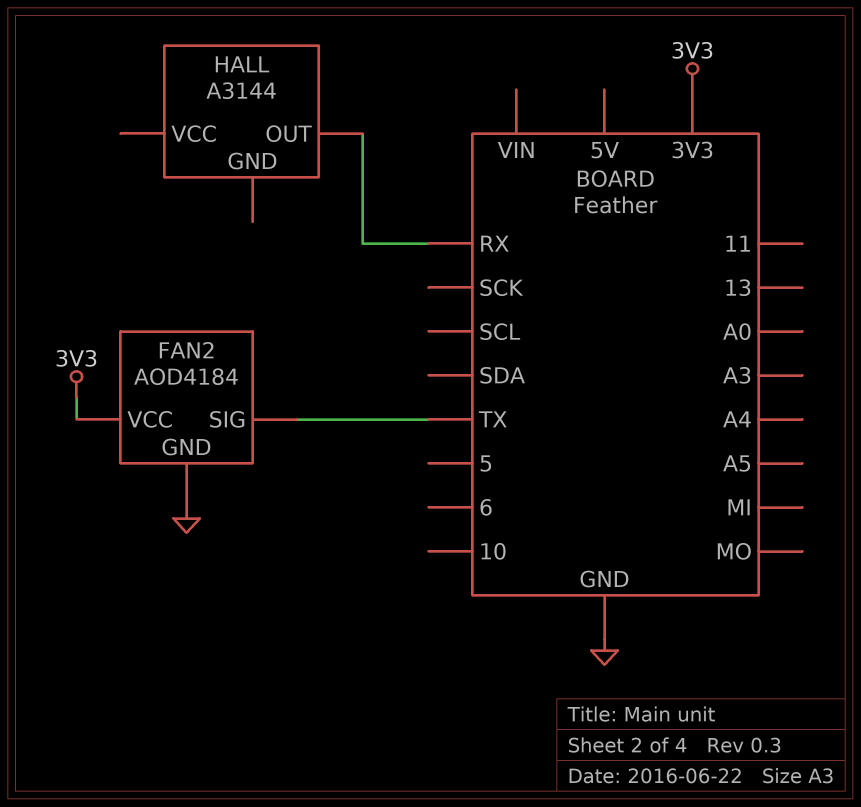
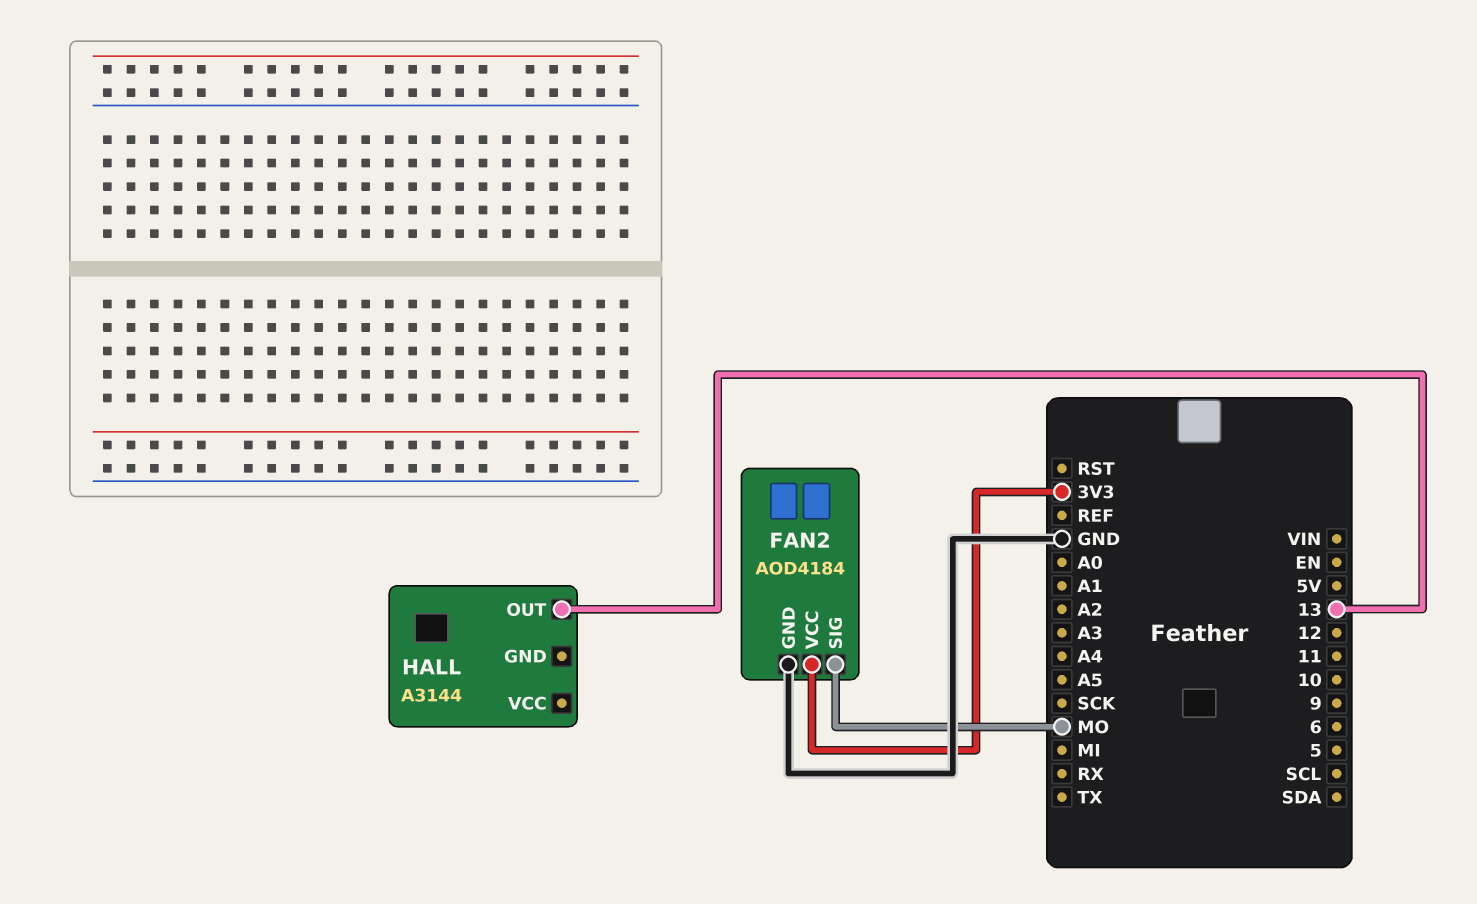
FAN2 pin SIG: TX -> MO
HALL pin OUT: RX -> 13

